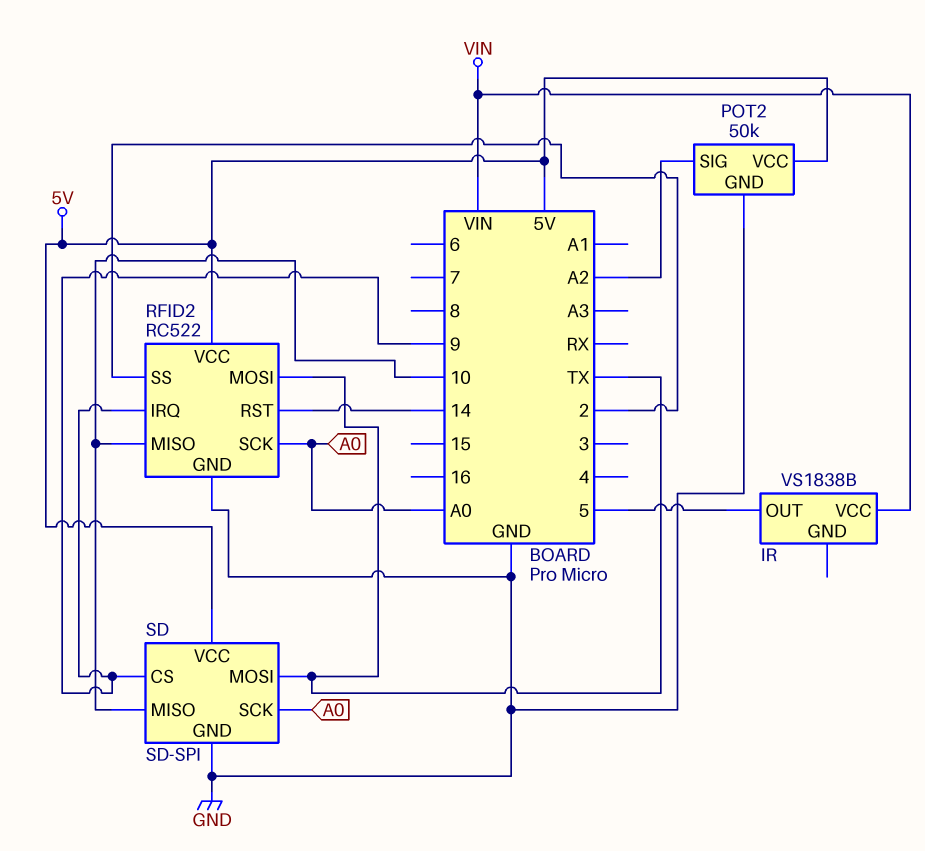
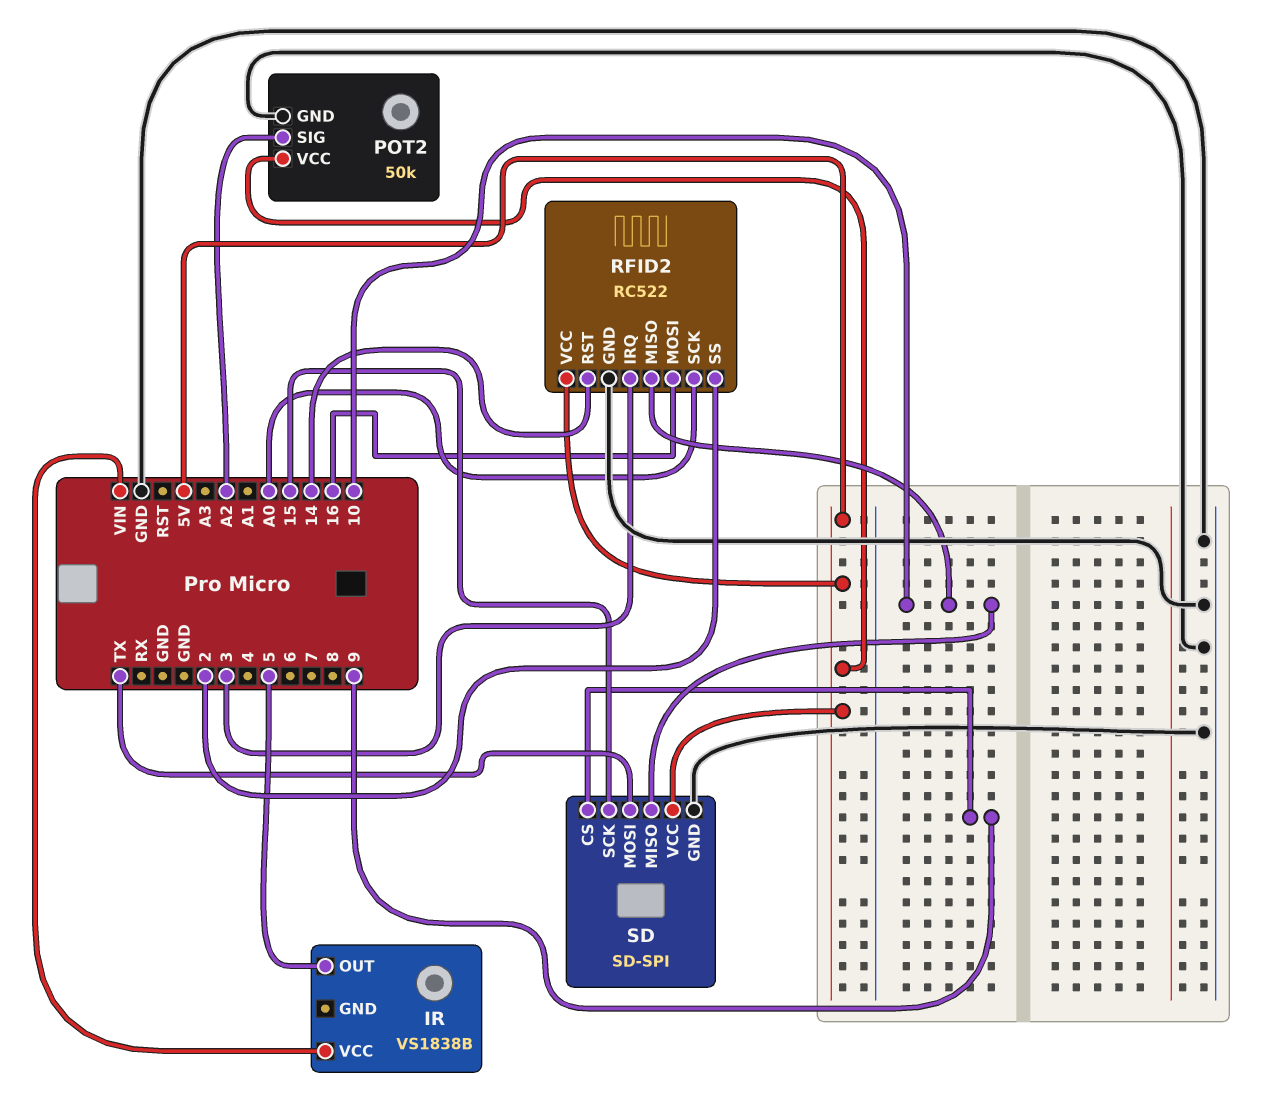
RFID2 pin IRQ: 9 -> 3
RFID2 pin MOSI: TX -> 16
SD pin SCK: A0 -> 15

